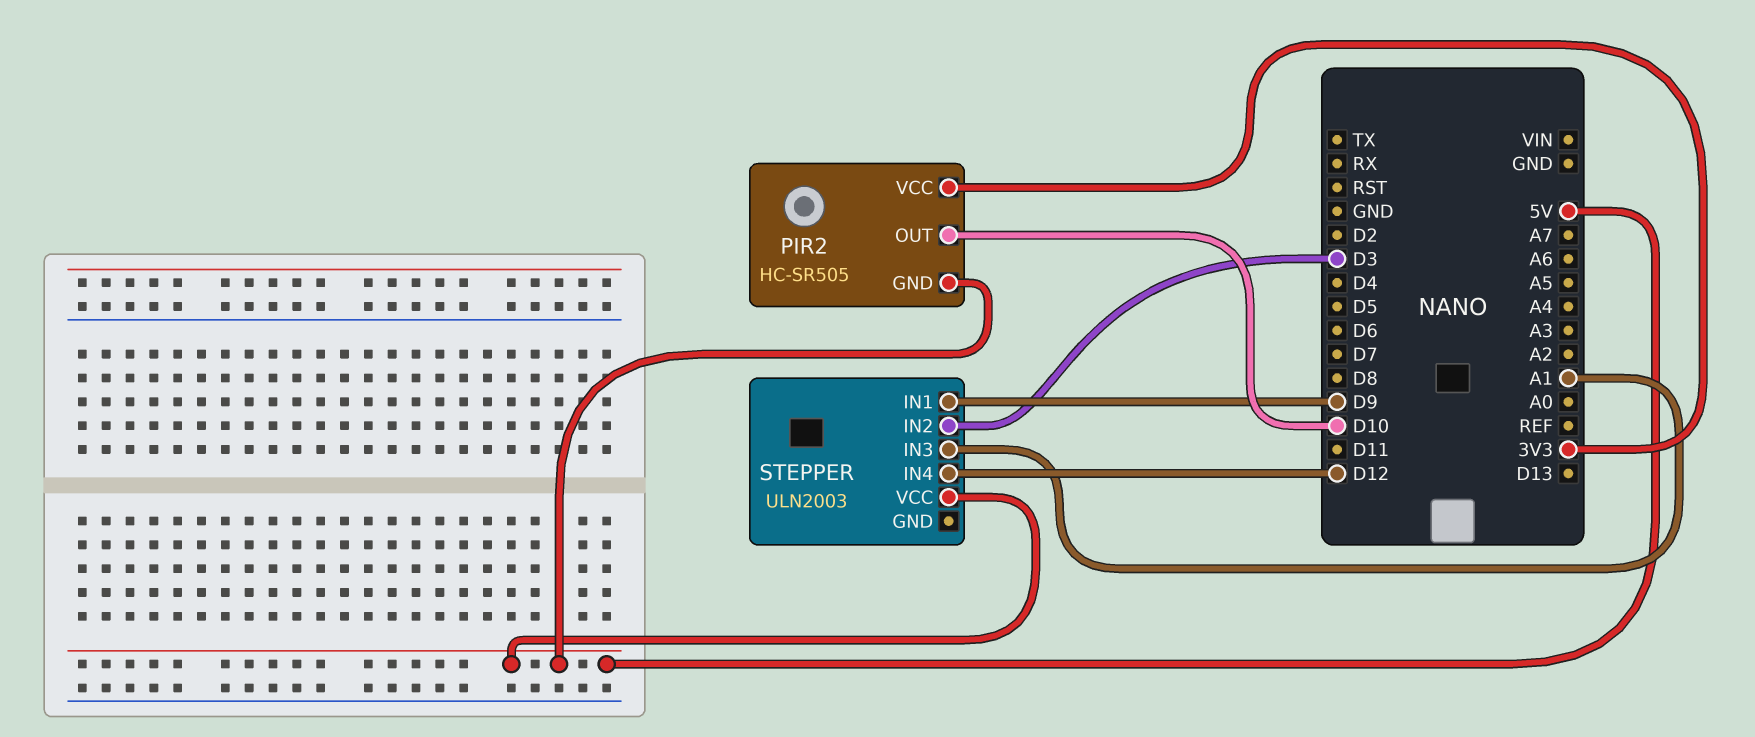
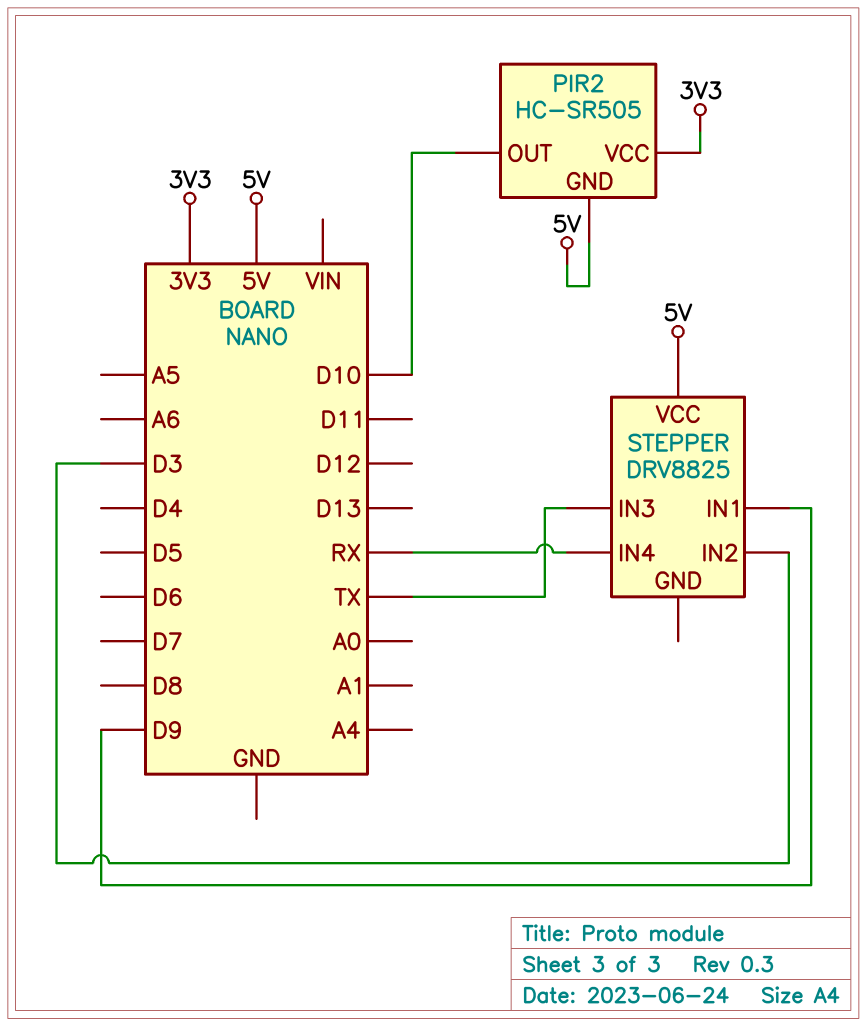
STEPPER: ULN2003 -> DRV8825
STEPPER pin IN3: A1 -> TX
STEPPER pin IN4: D12 -> RX

